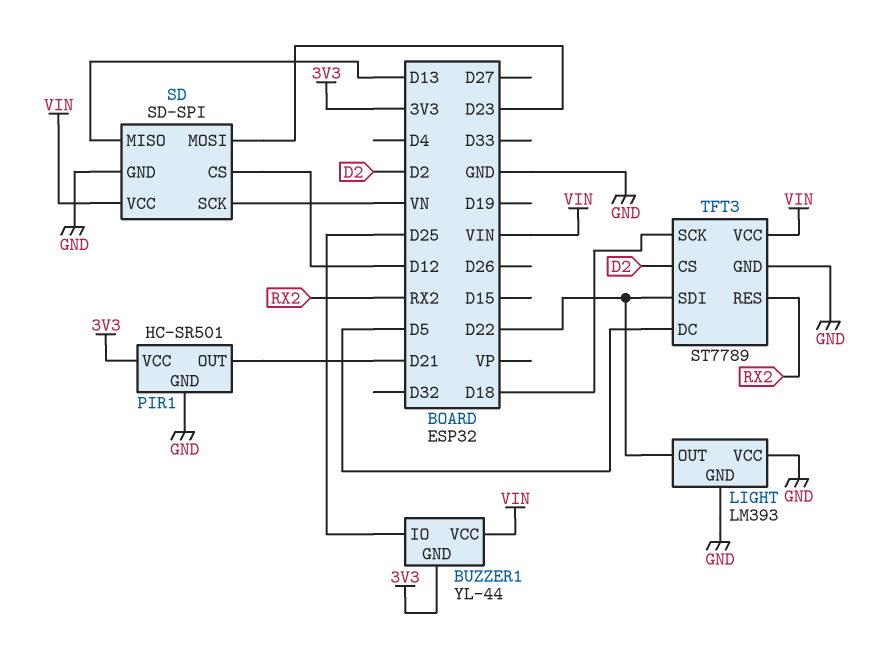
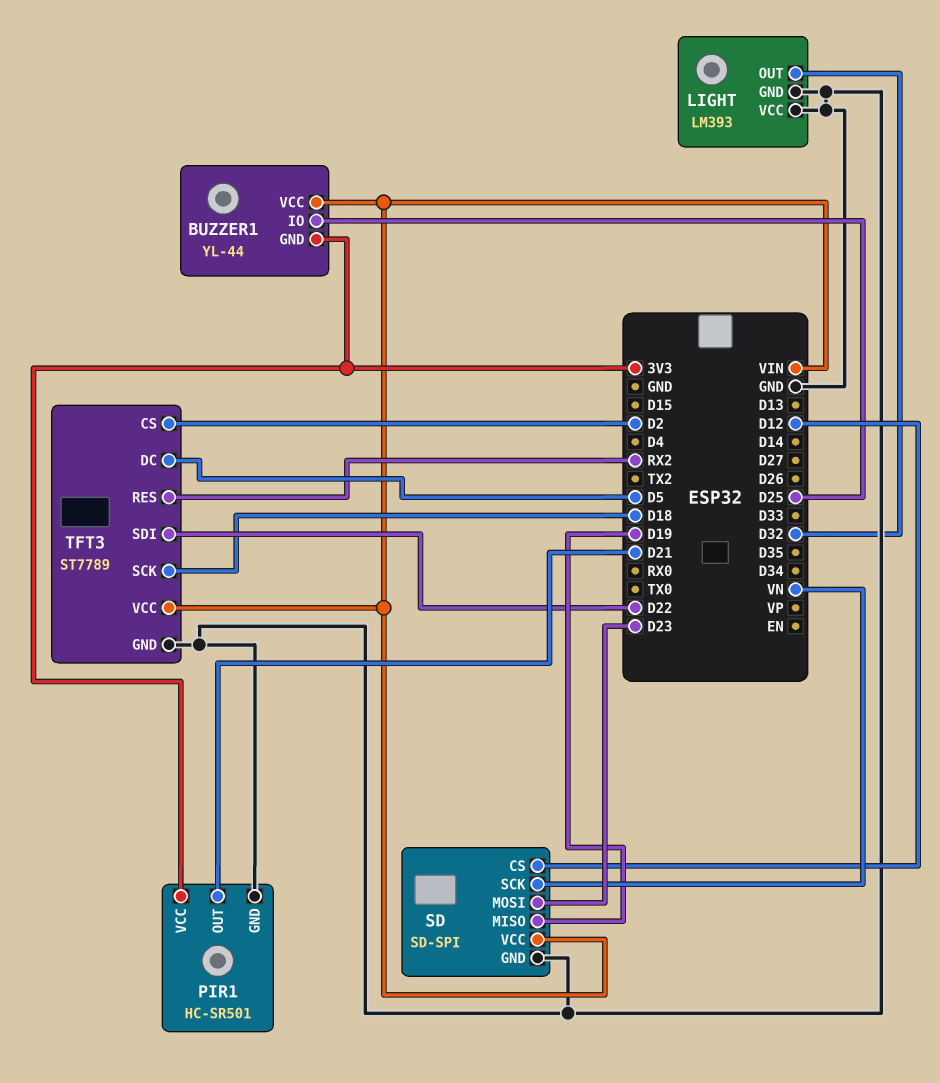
LIGHT pin OUT: D22 -> D32
SD pin MISO: D13 -> D19

